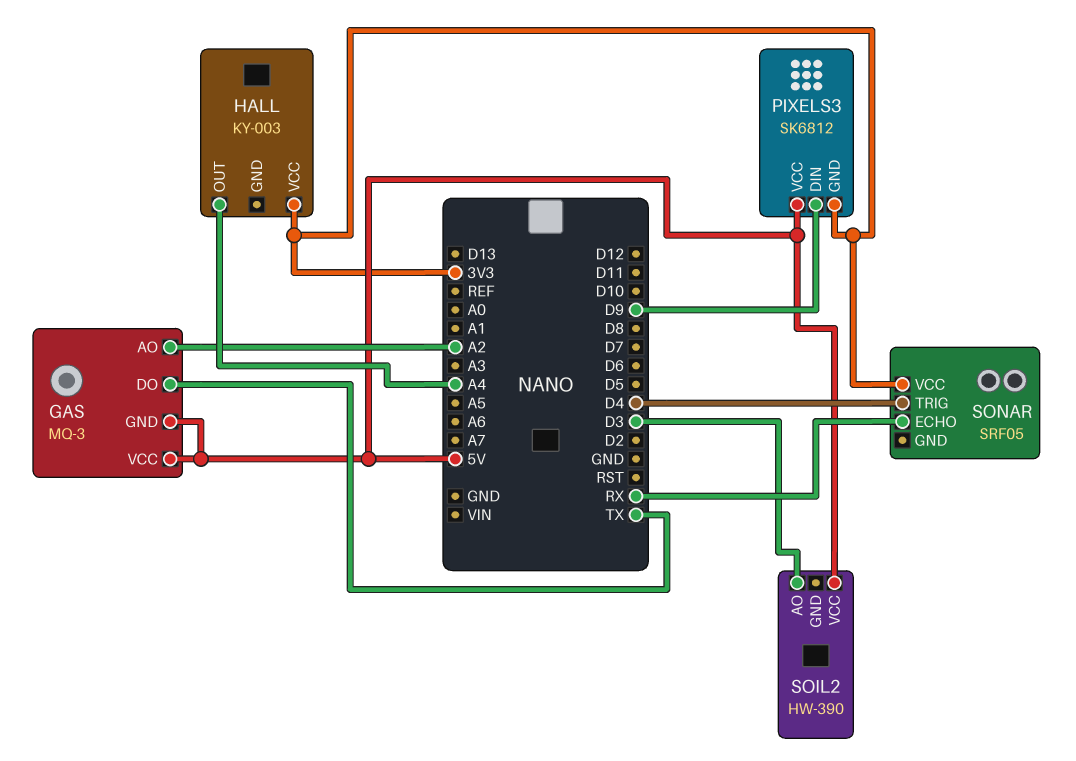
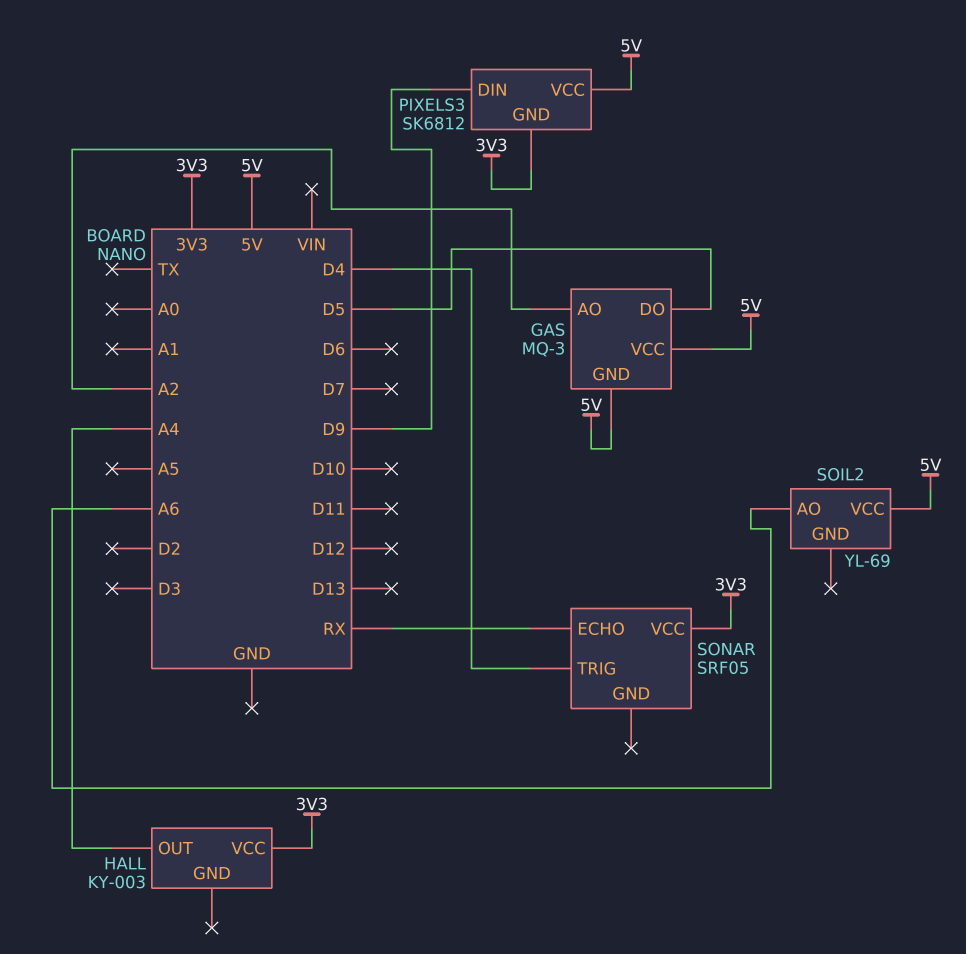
GAS pin DO: TX -> D5
SOIL2: HW-390 -> YL-69
SOIL2 pin AO: D3 -> A6

